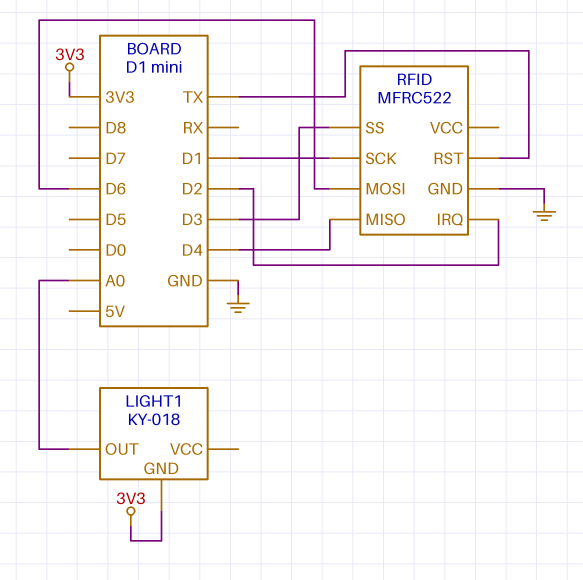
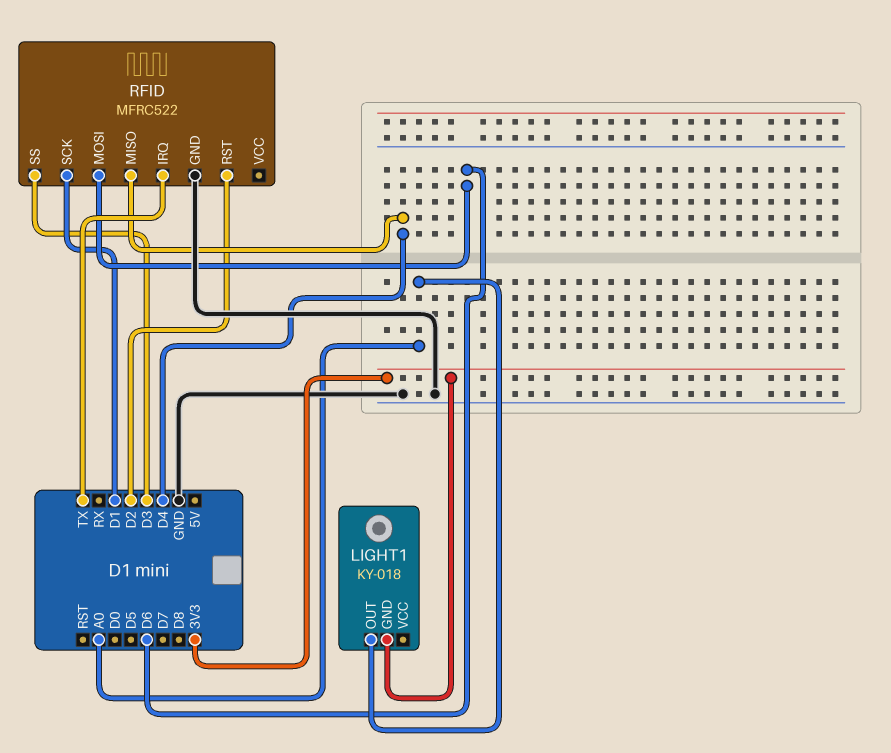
RFID pin IRQ: D2 -> TX
RFID pin RST: TX -> D2

